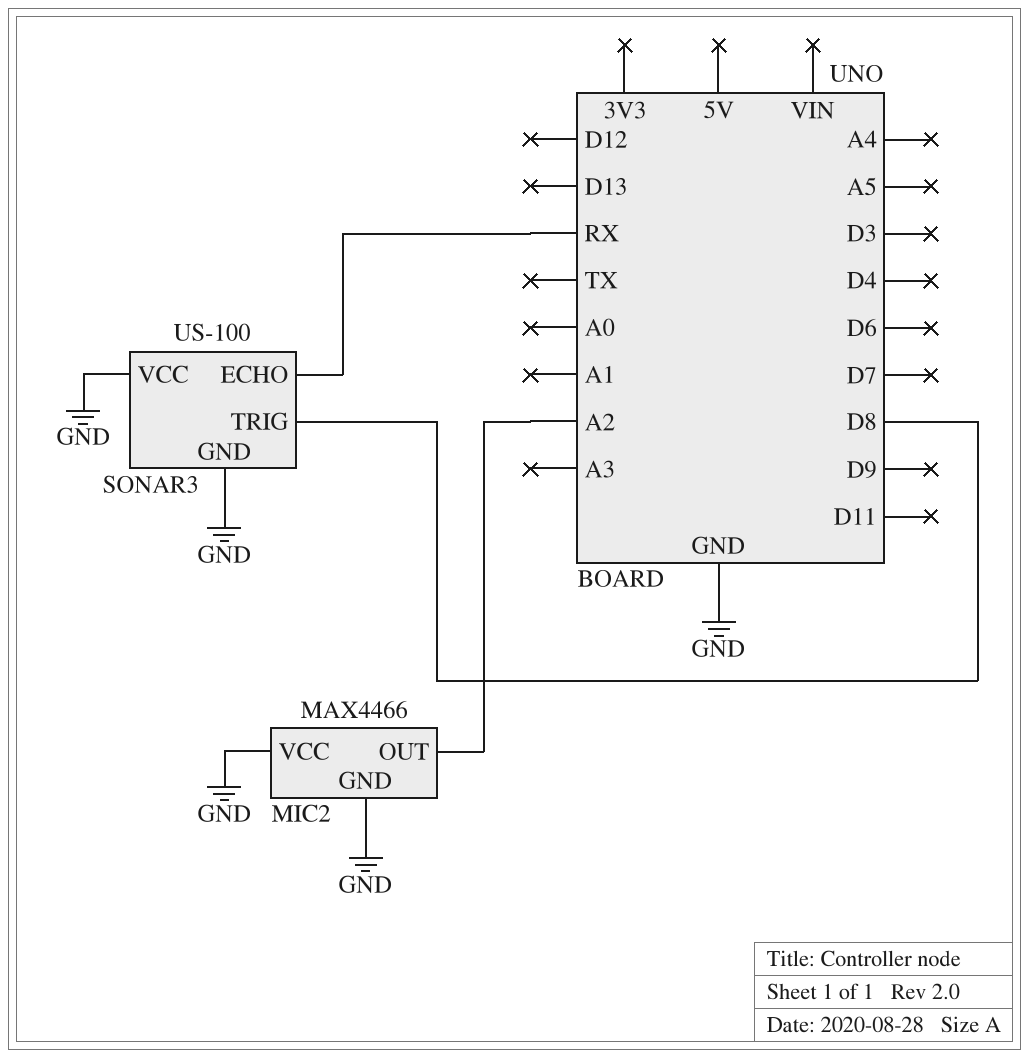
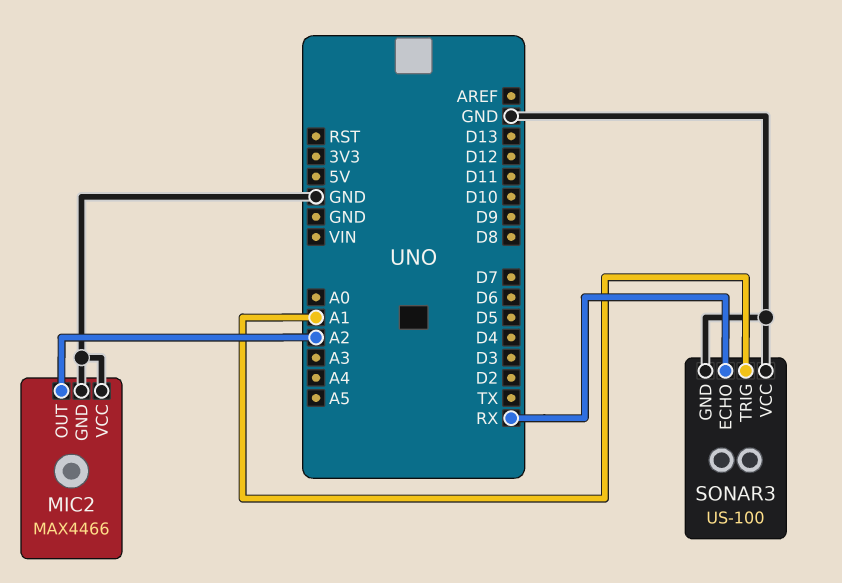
SONAR3 pin TRIG: D8 -> A1

